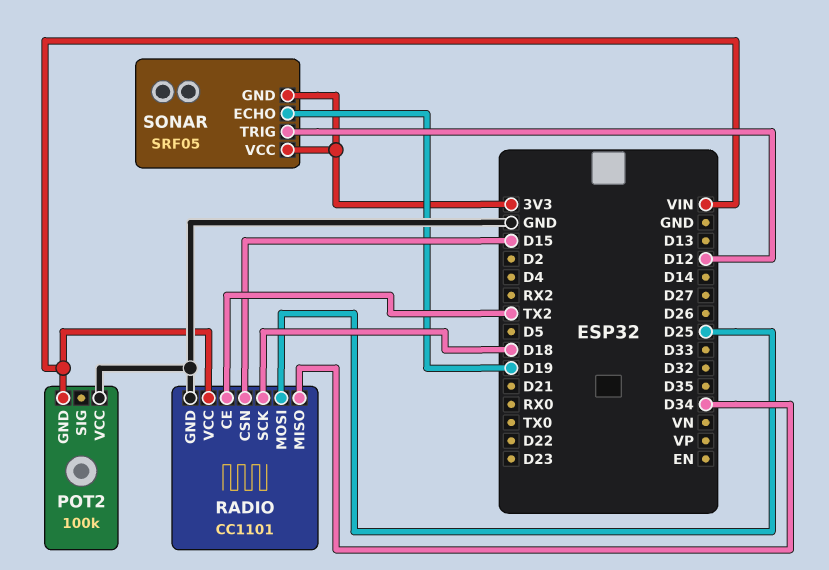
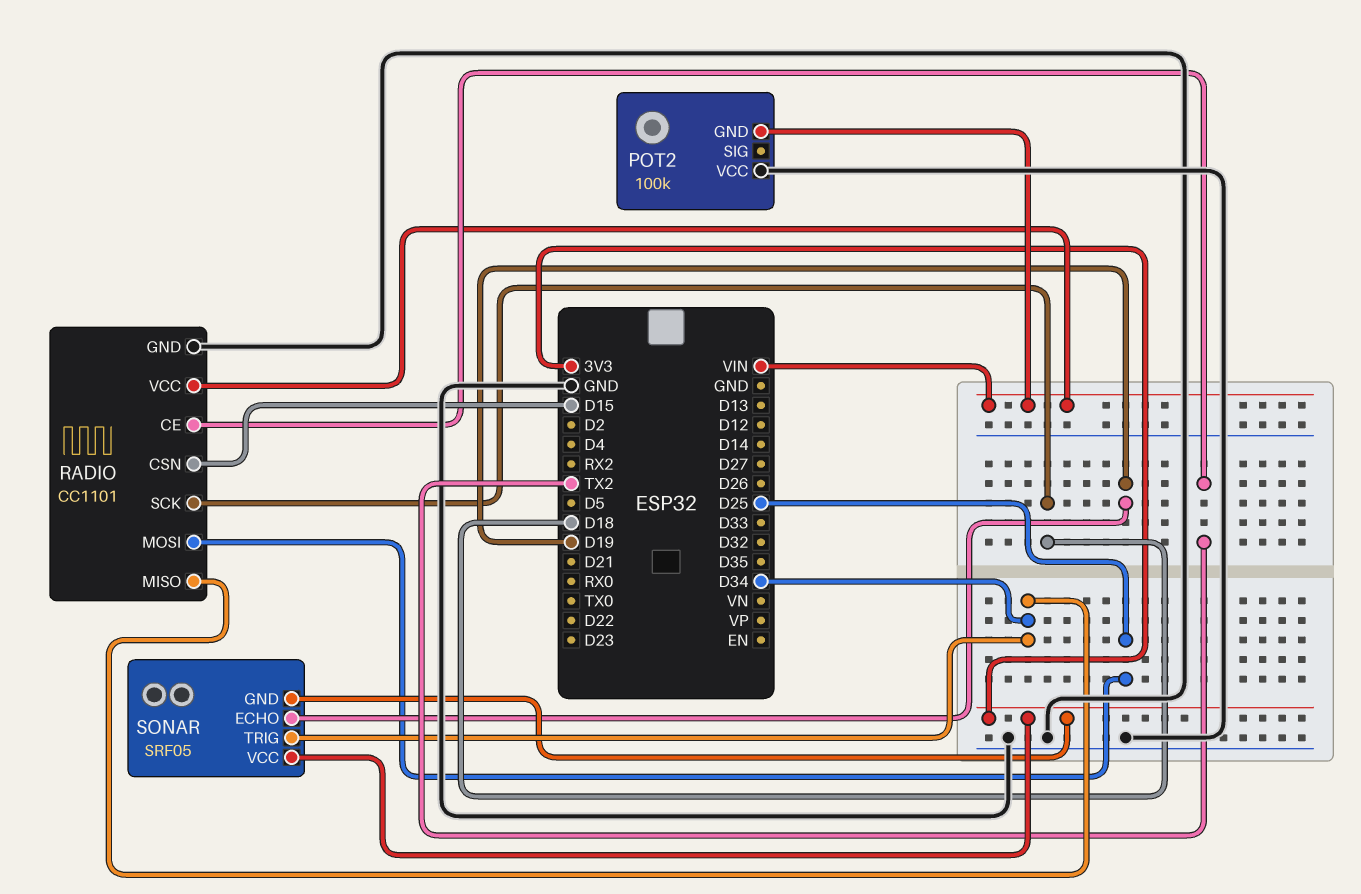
SONAR pin TRIG: D12 -> D34

